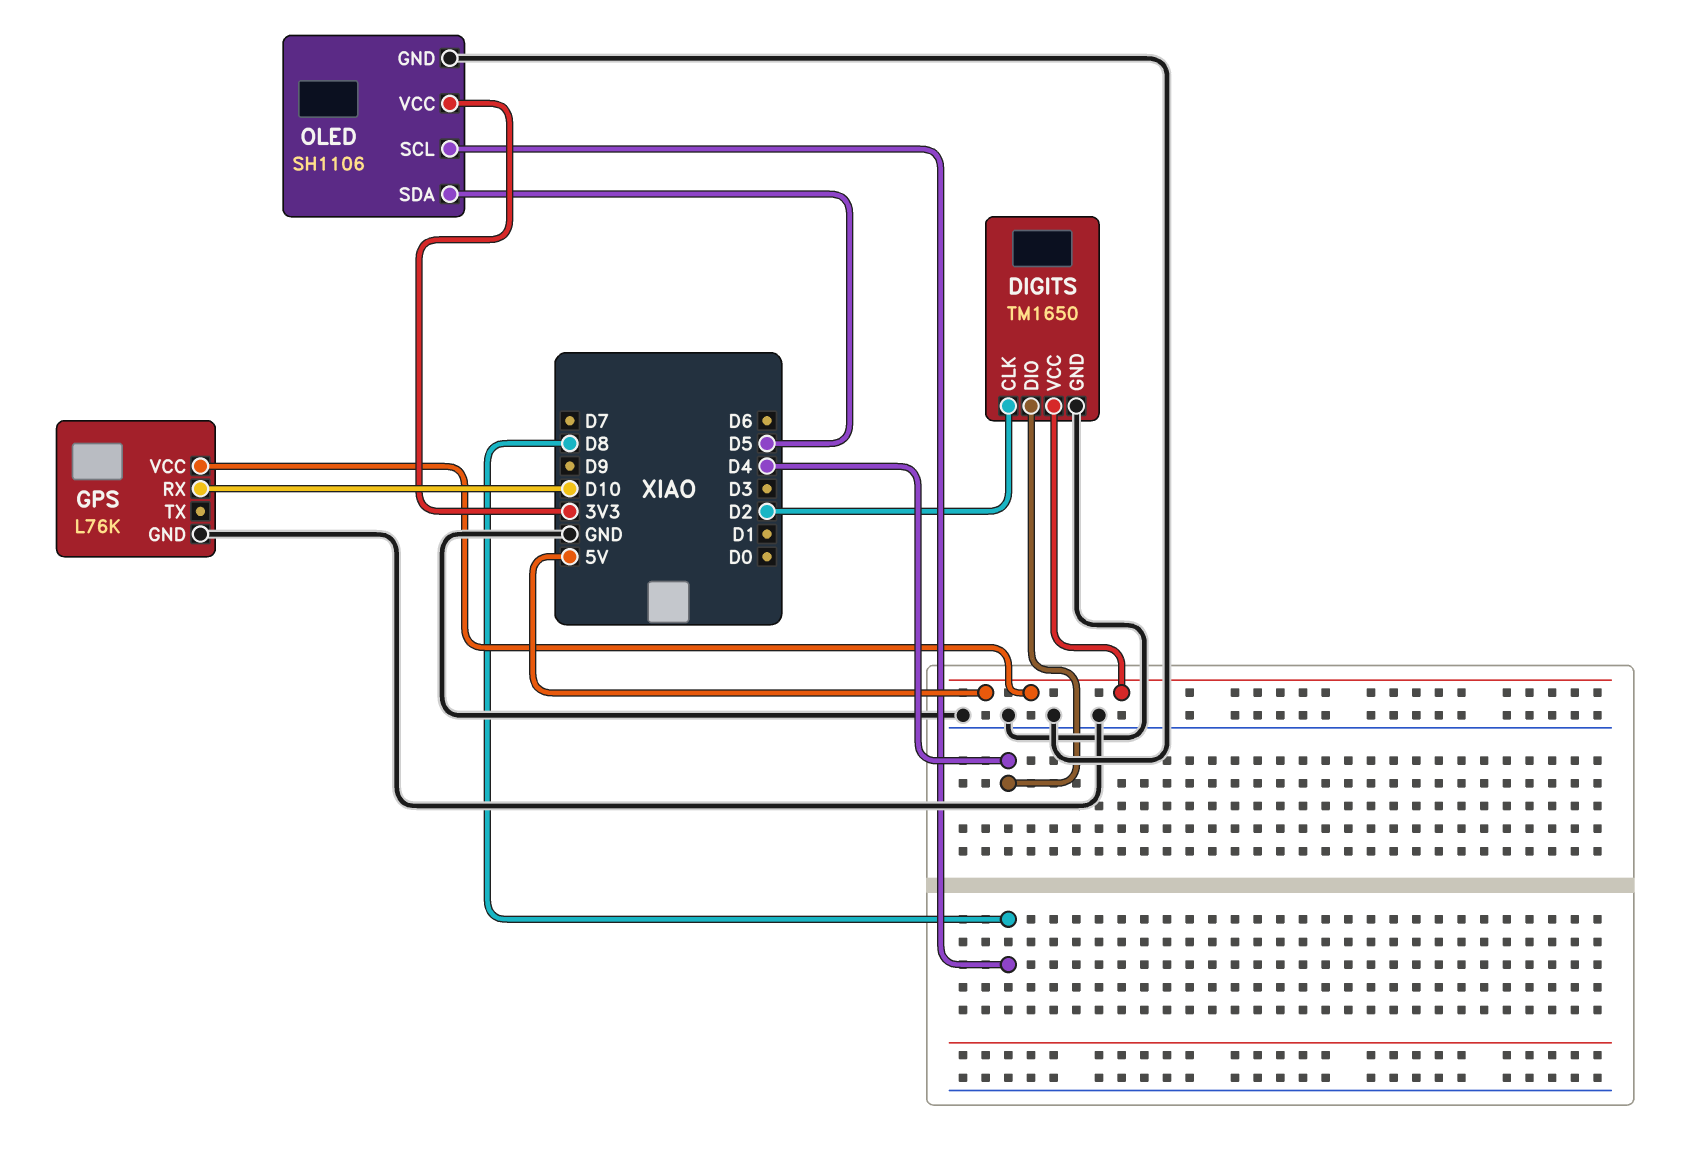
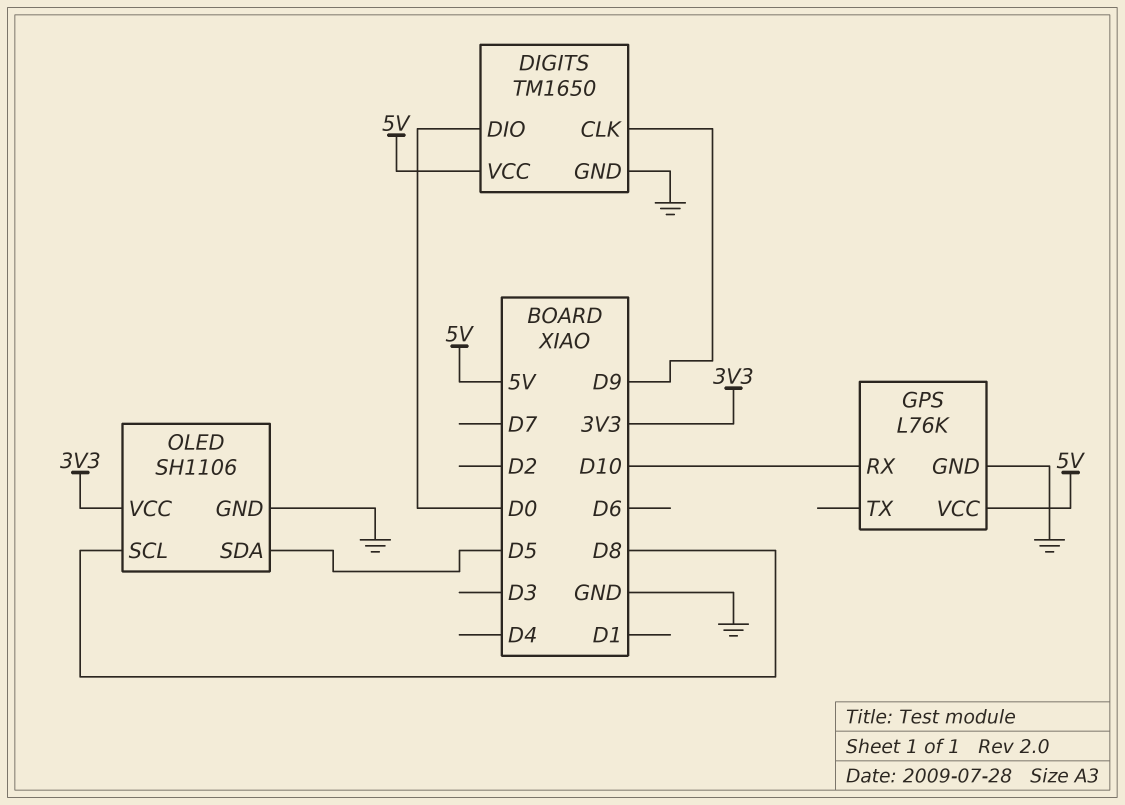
DIGITS pin CLK: D2 -> D9
DIGITS pin DIO: D4 -> D0

